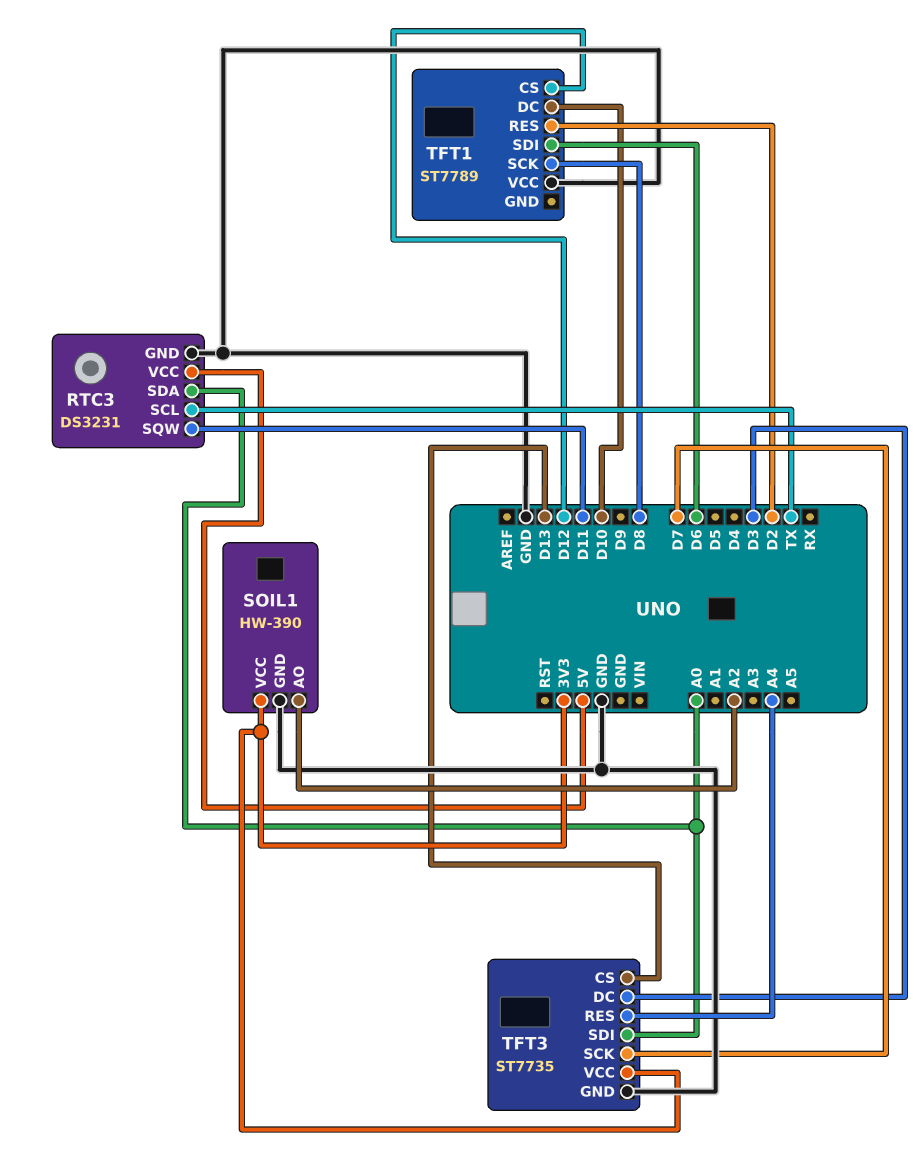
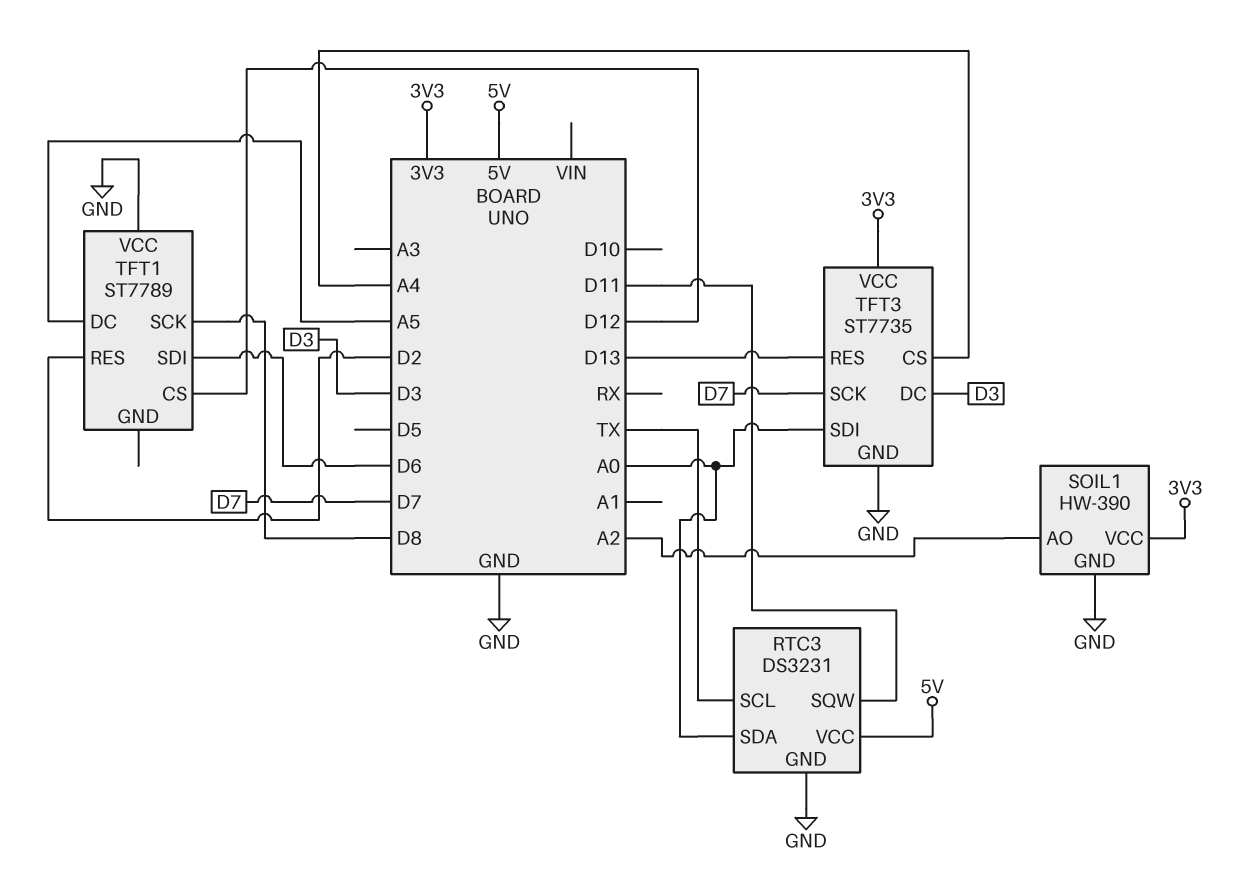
TFT1 pin DC: D10 -> A5
TFT3 pin CS: D13 -> A4
TFT3 pin RES: A4 -> D13

